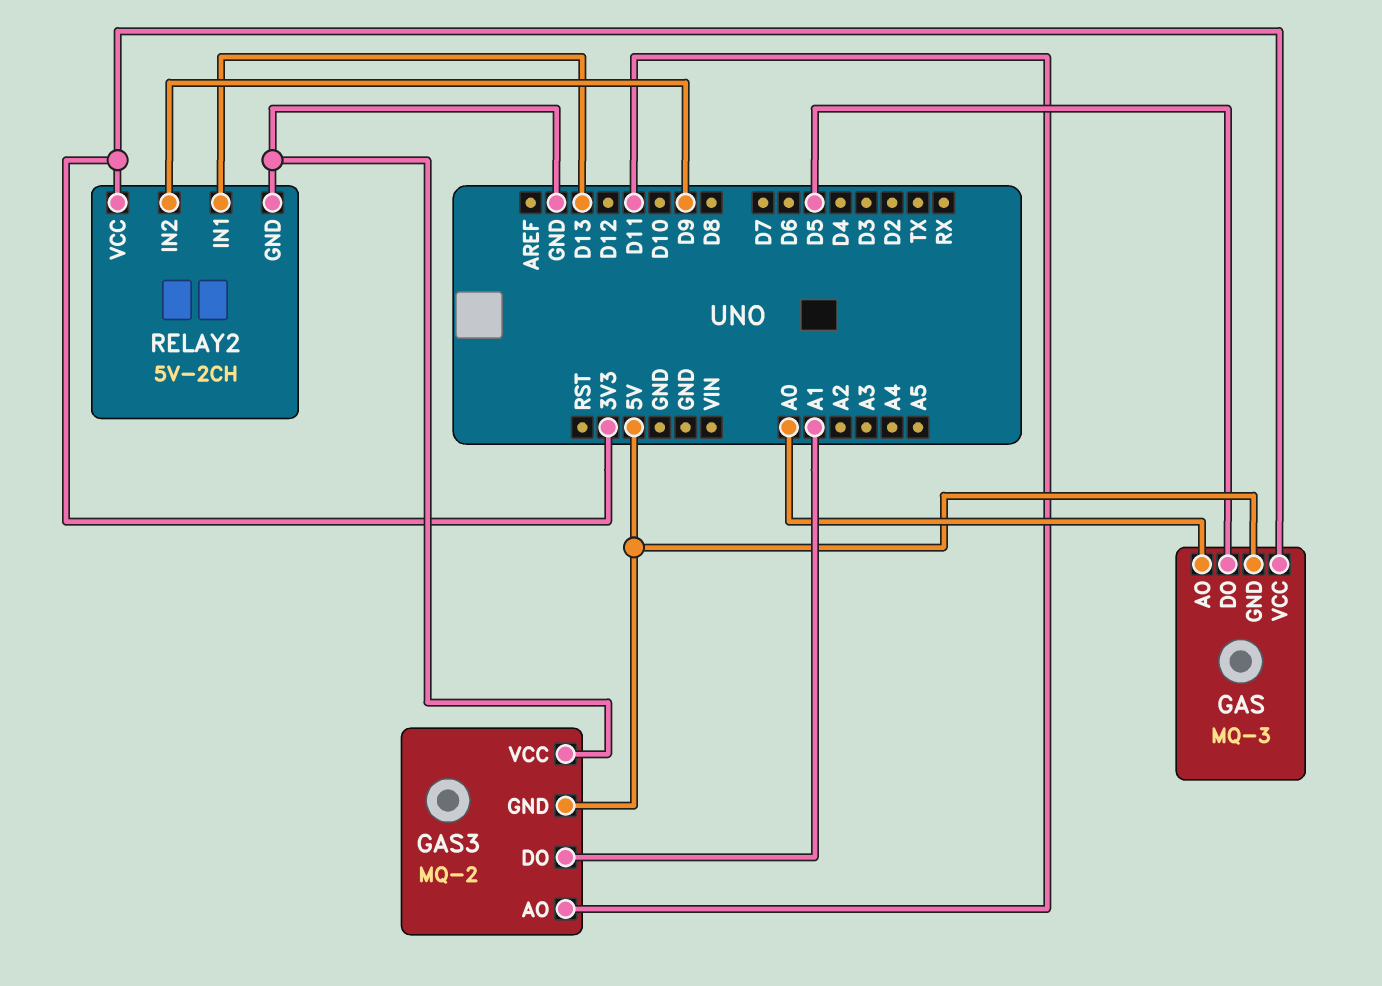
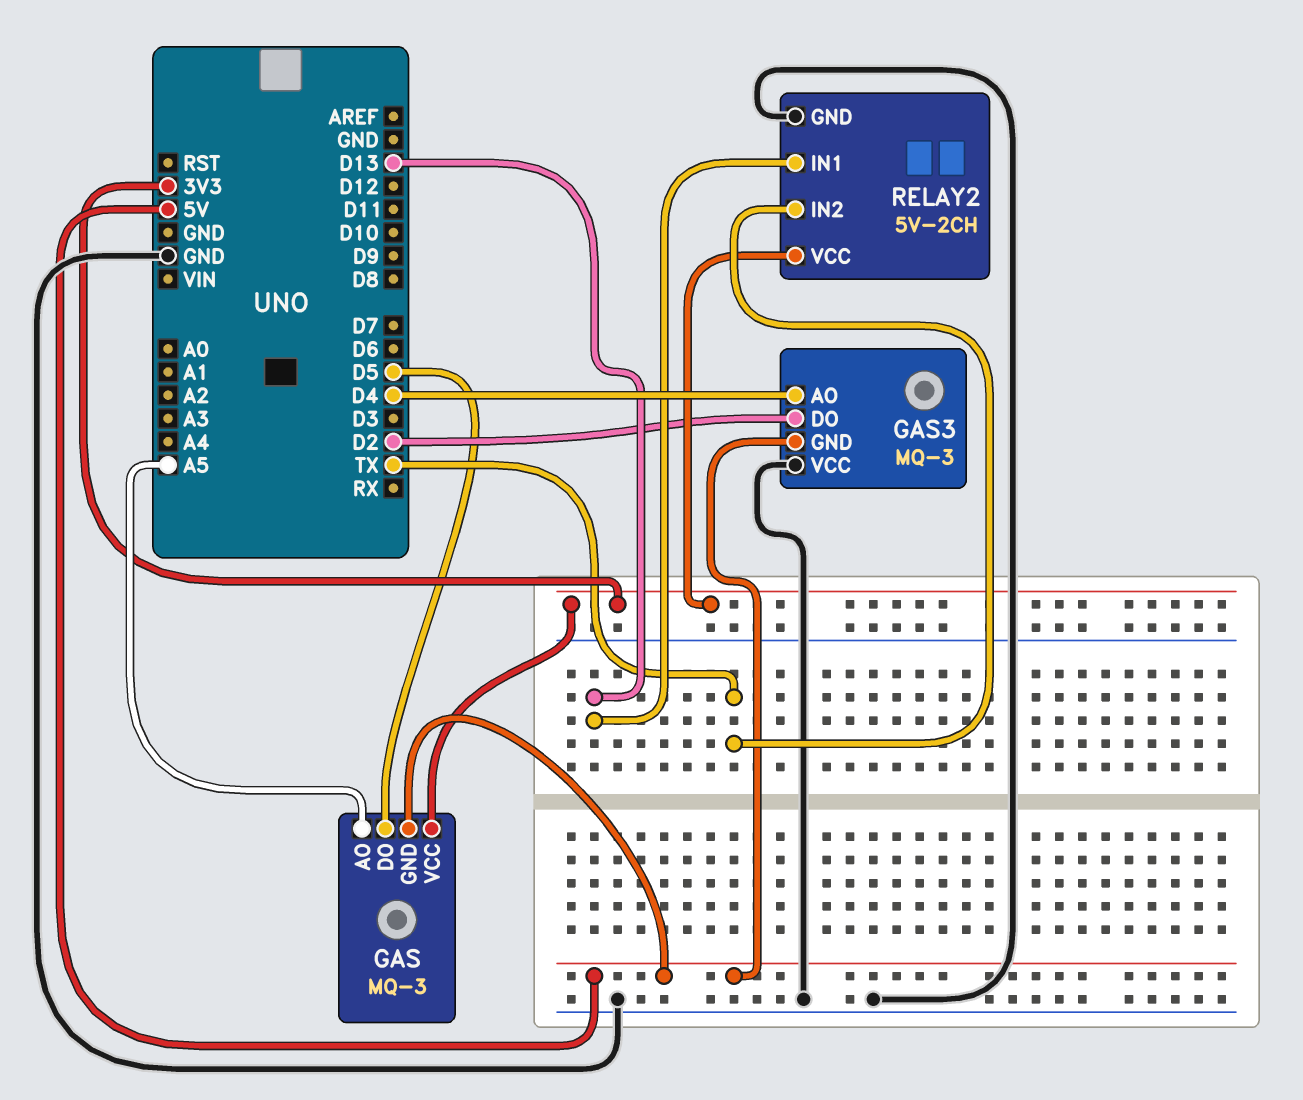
GAS pin AO: A0 -> A5
GAS3: MQ-2 -> MQ-3
GAS3 pin AO: D11 -> D4
GAS3 pin DO: A1 -> D2
RELAY2 pin IN2: D9 -> TX

